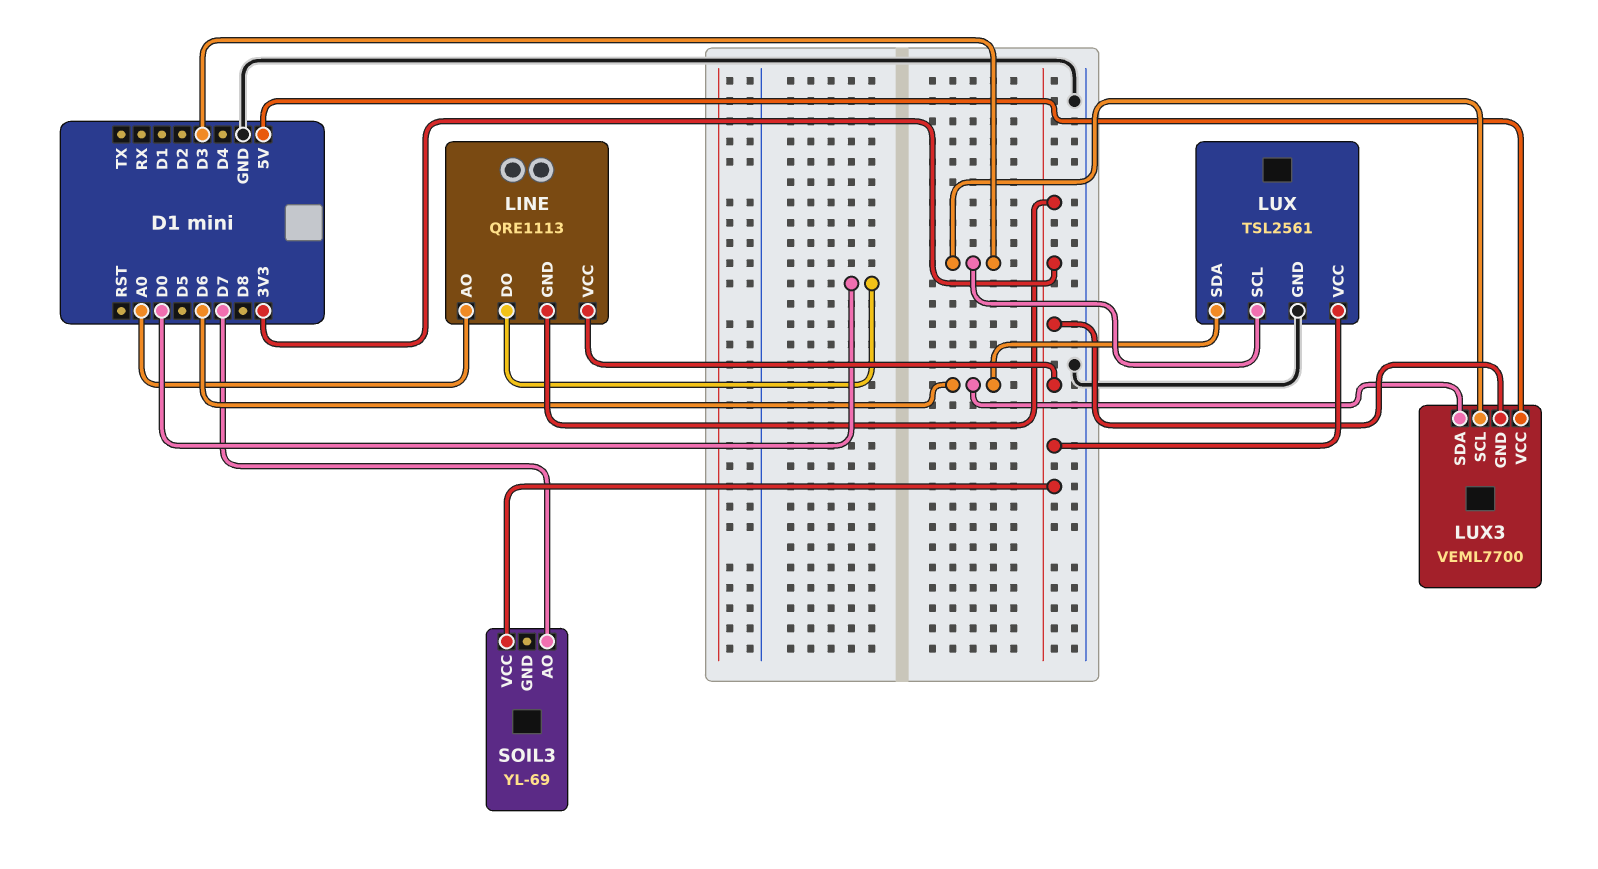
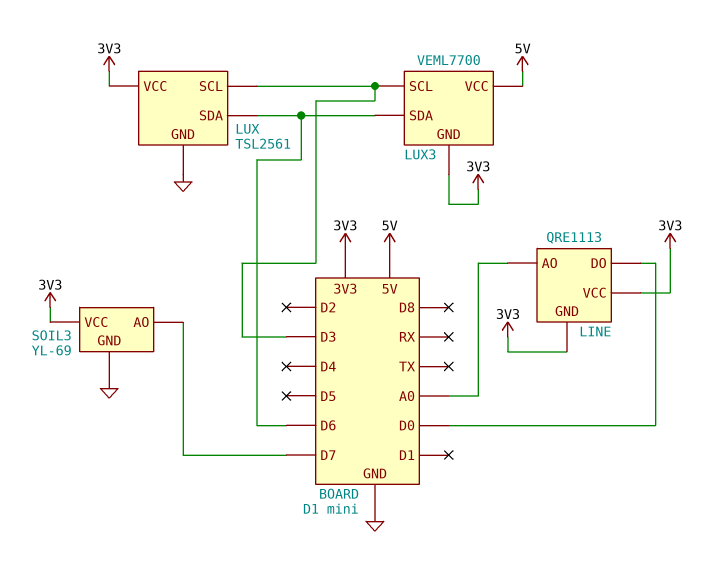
SOIL3 pin GND: none -> GND

